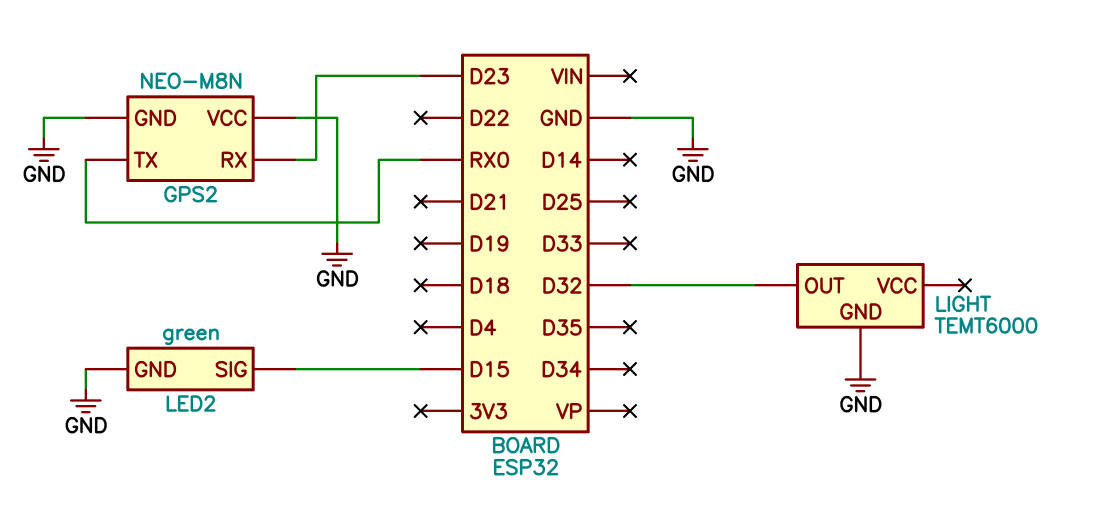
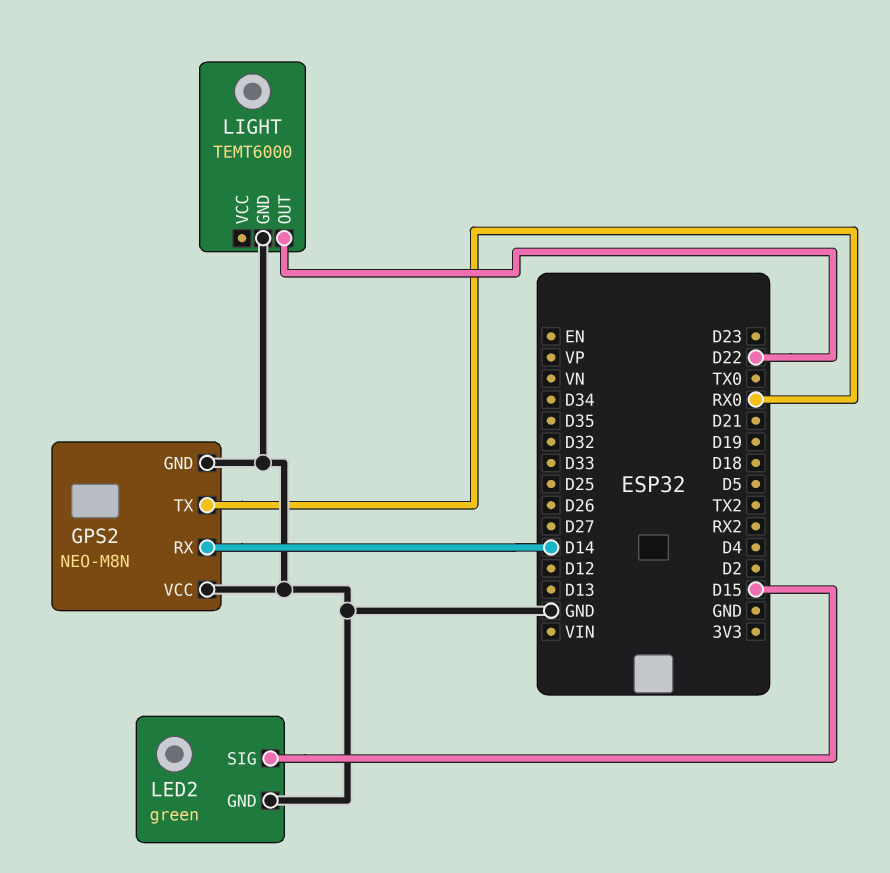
GPS2 pin RX: D23 -> D14
LIGHT pin OUT: D32 -> D22

